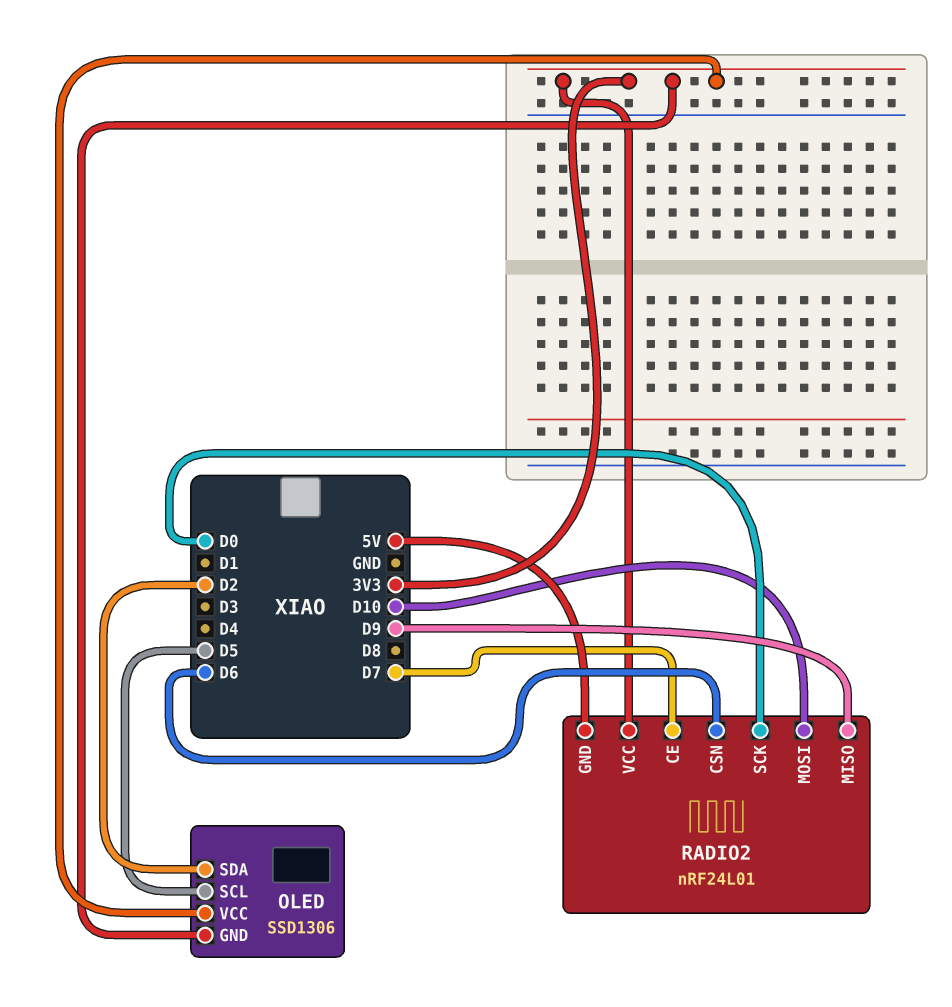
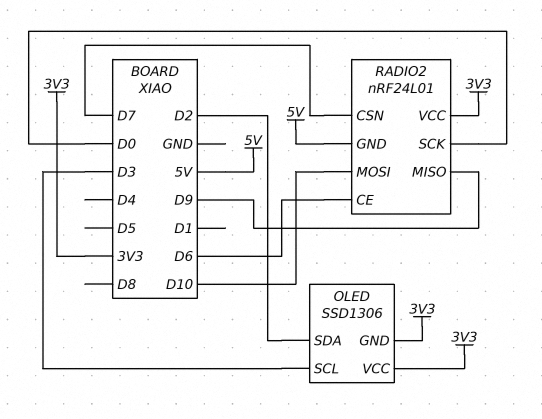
OLED pin SCL: D5 -> D3
RADIO2 pin CE: D7 -> D6
RADIO2 pin CSN: D6 -> D7

